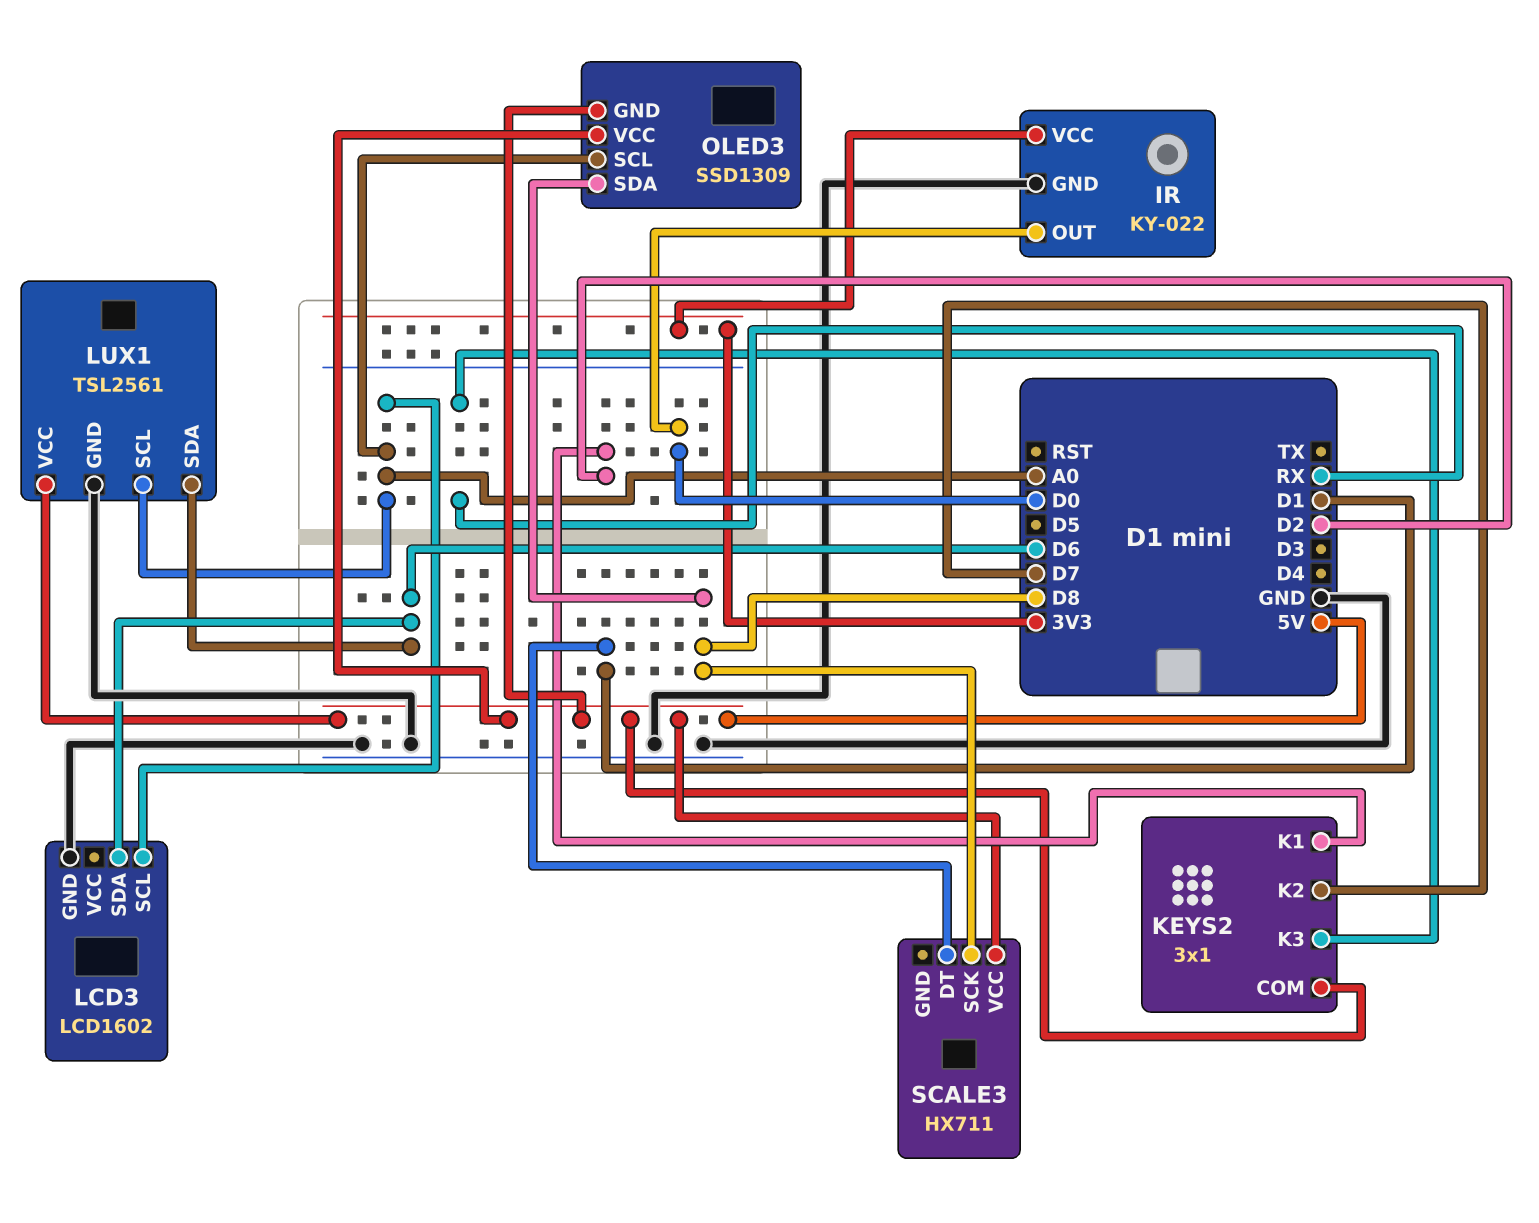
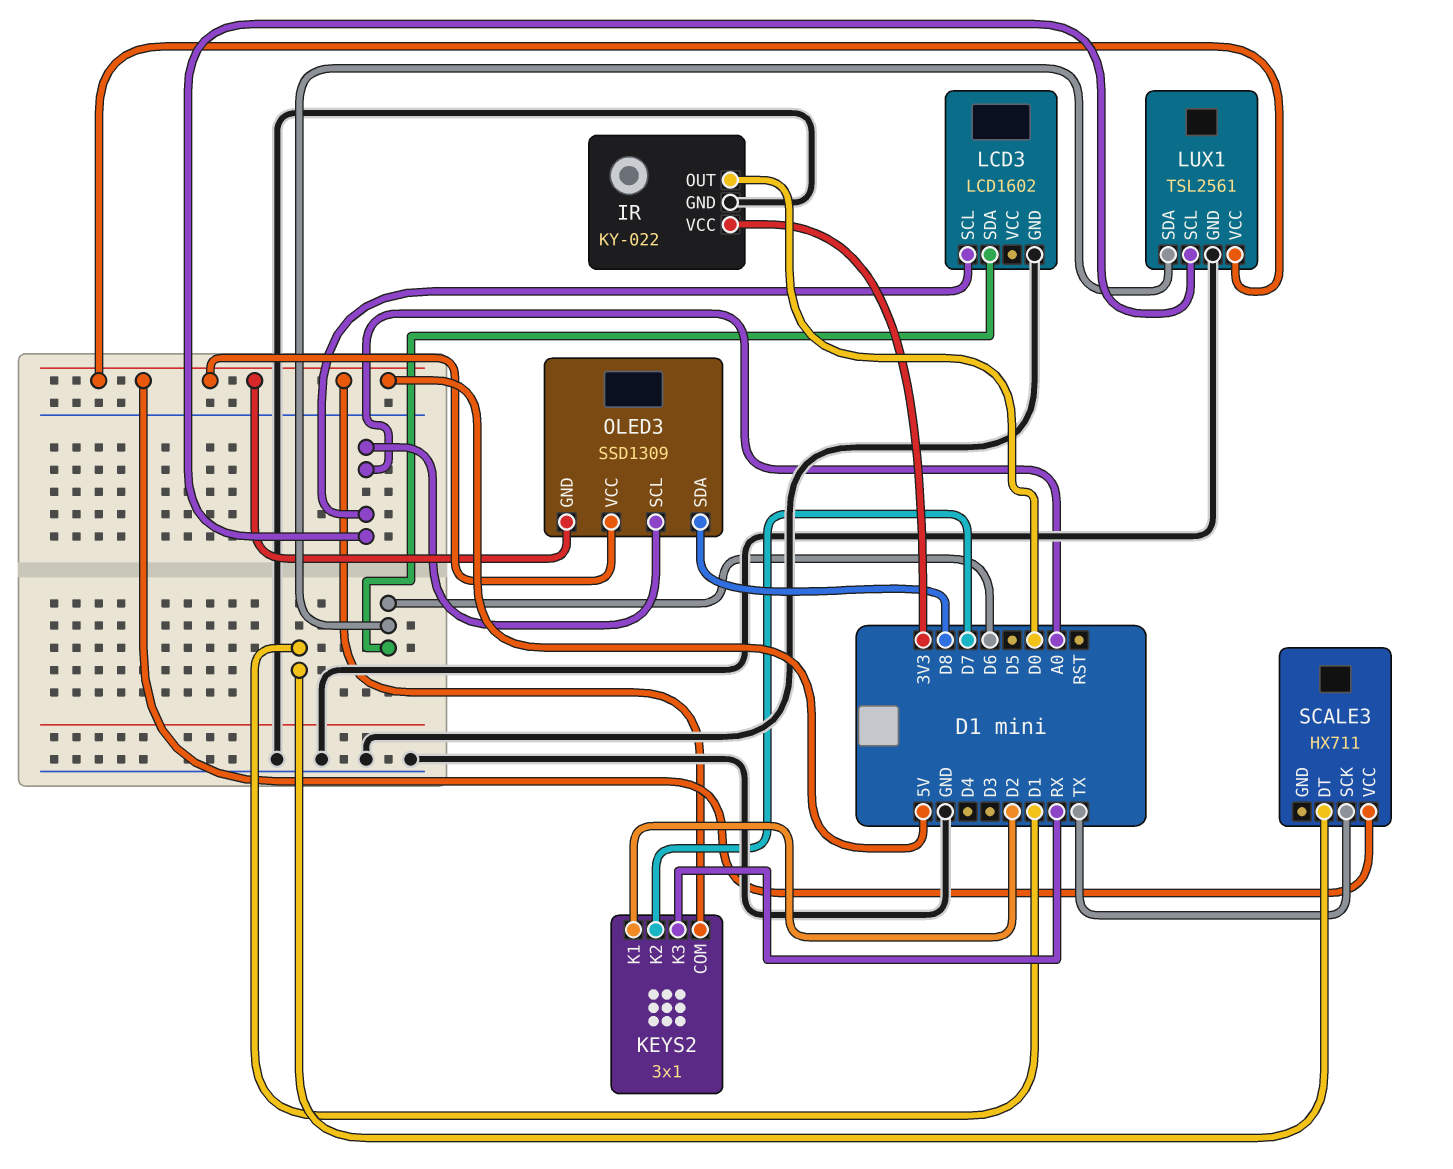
SCALE3 pin SCK: D8 -> TX

